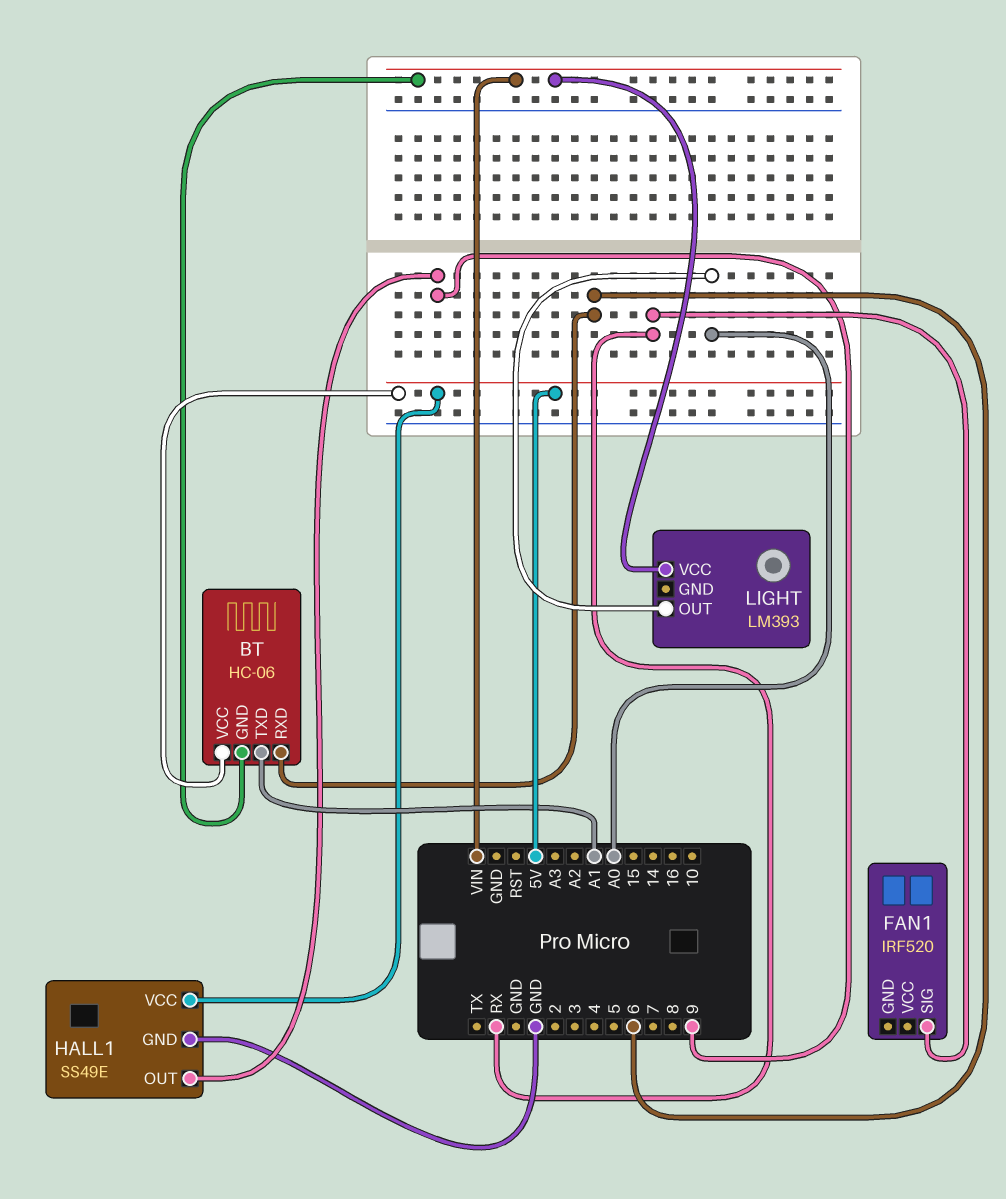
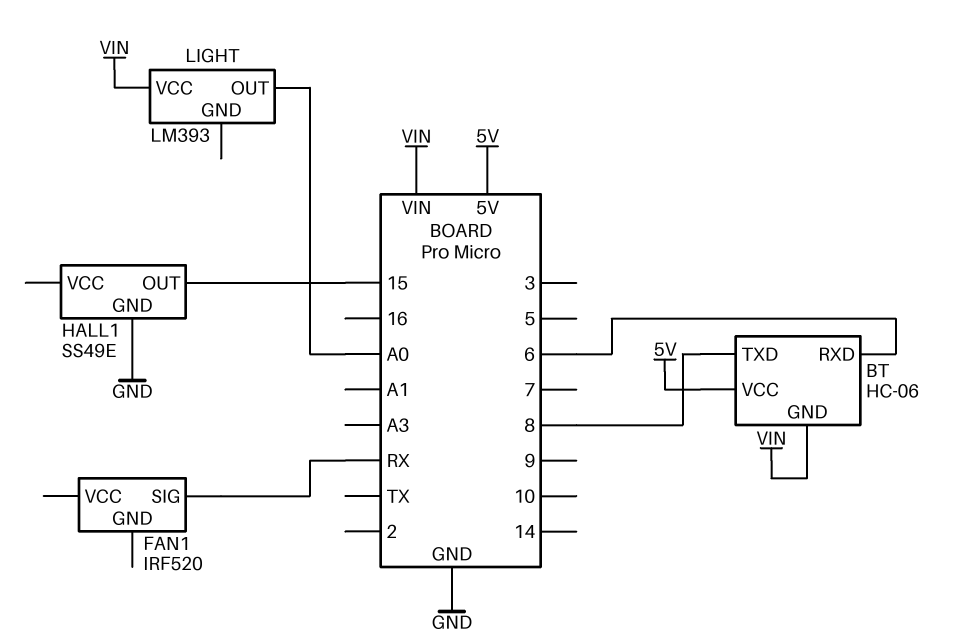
BT pin TXD: A1 -> 8
HALL1 pin OUT: 9 -> 15
HALL1 pin VCC: 5V -> none

